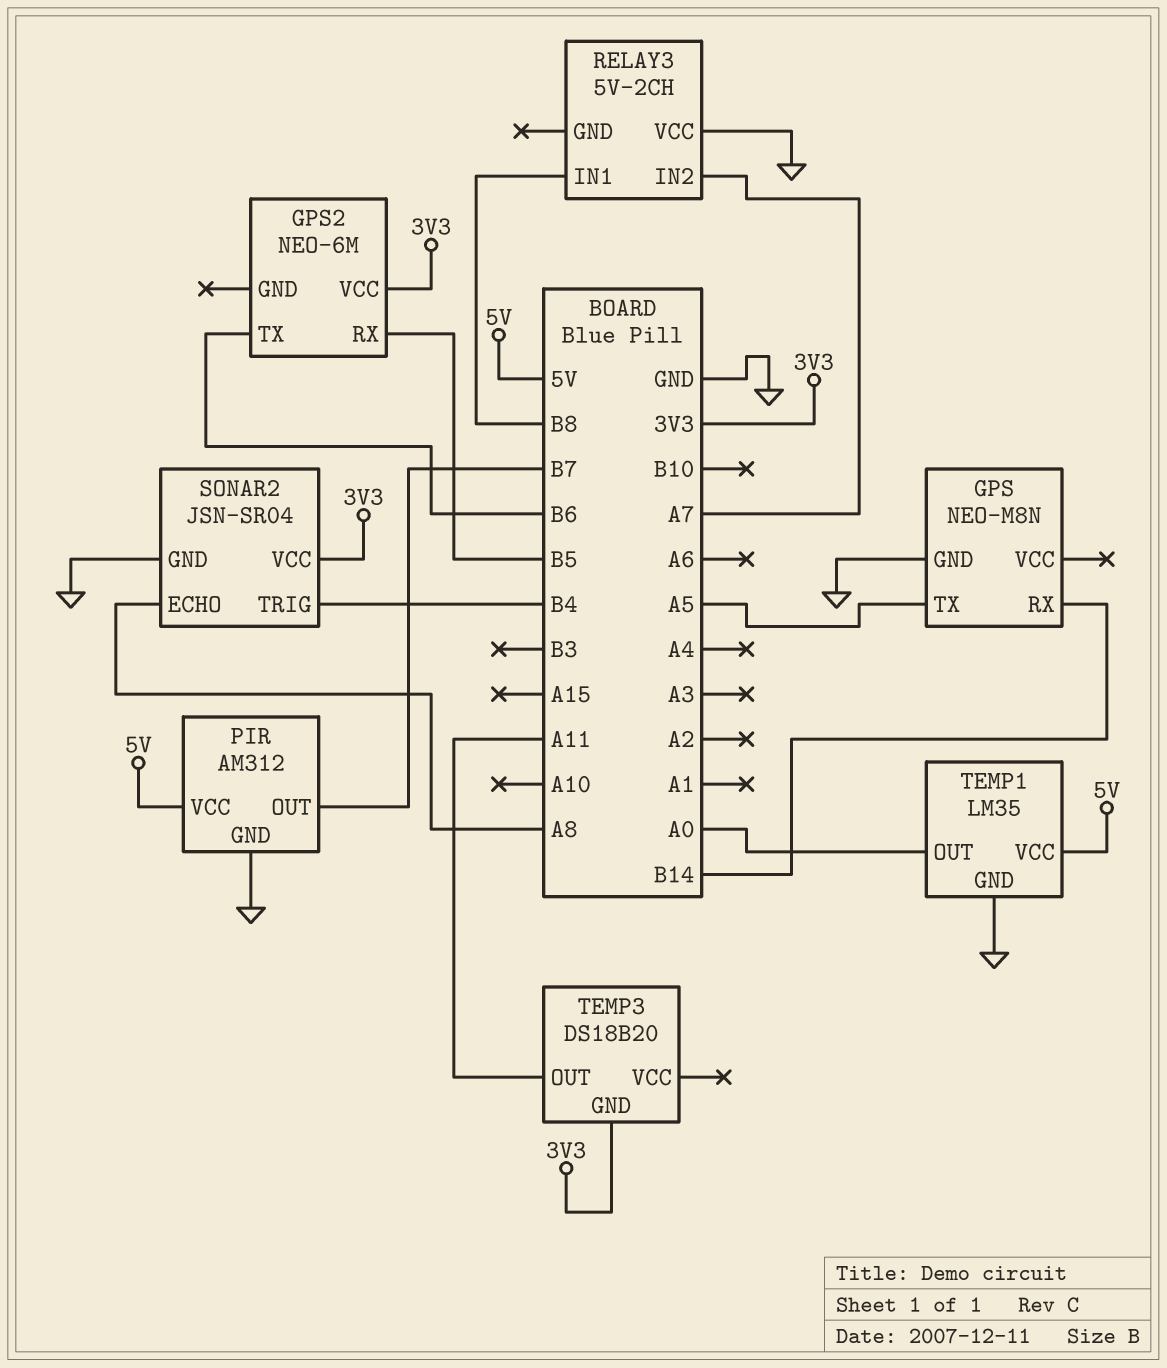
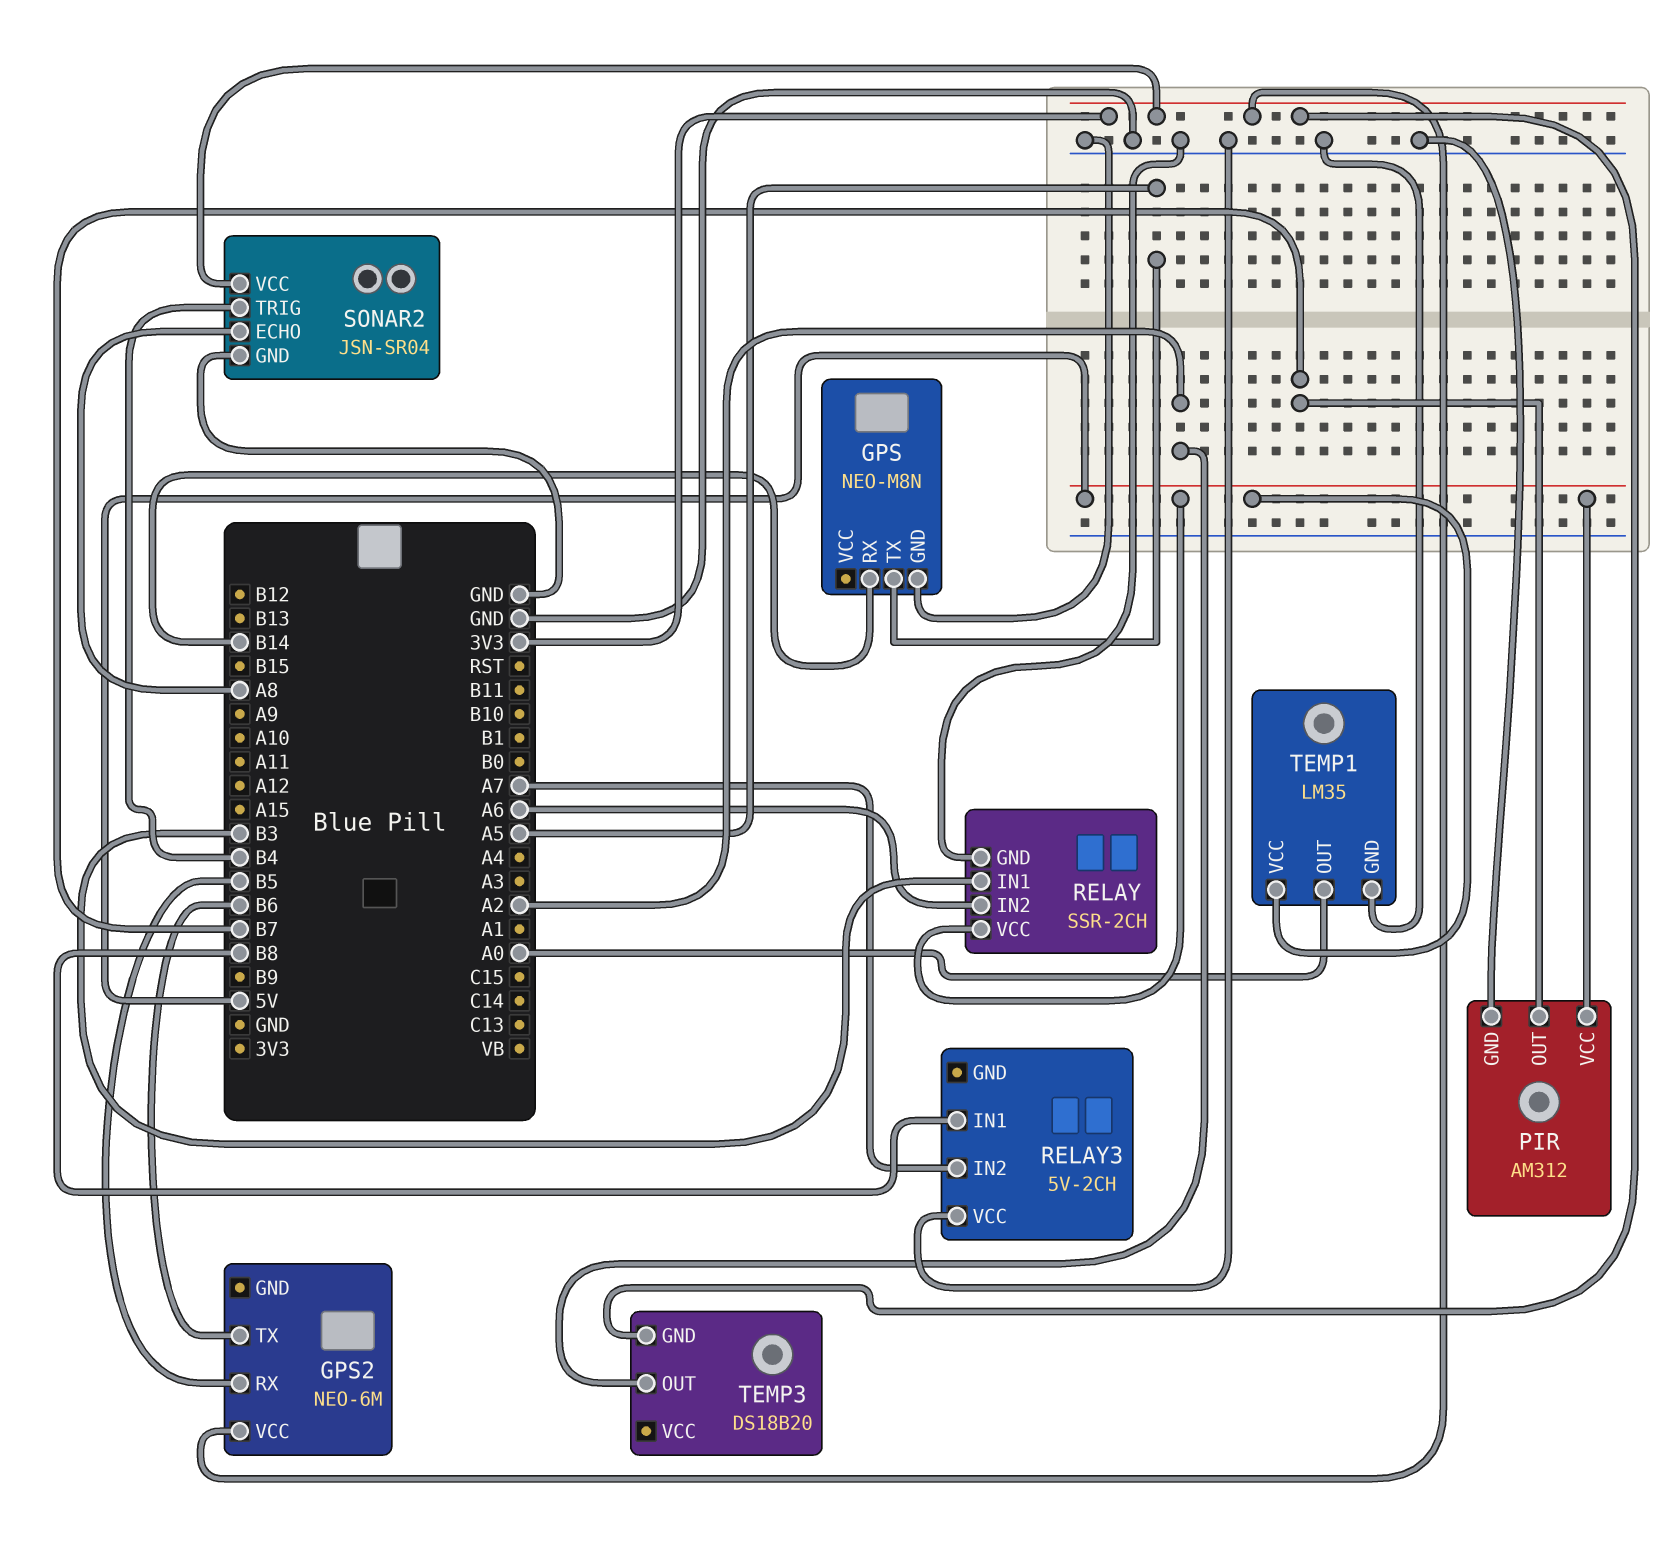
RELAY: none -> SSR-2CH
RELAY pin GND: none -> GND
RELAY pin IN1: none -> B3
RELAY pin IN2: none -> A6
RELAY pin VCC: none -> 5V
TEMP3 pin OUT: A11 -> A2

